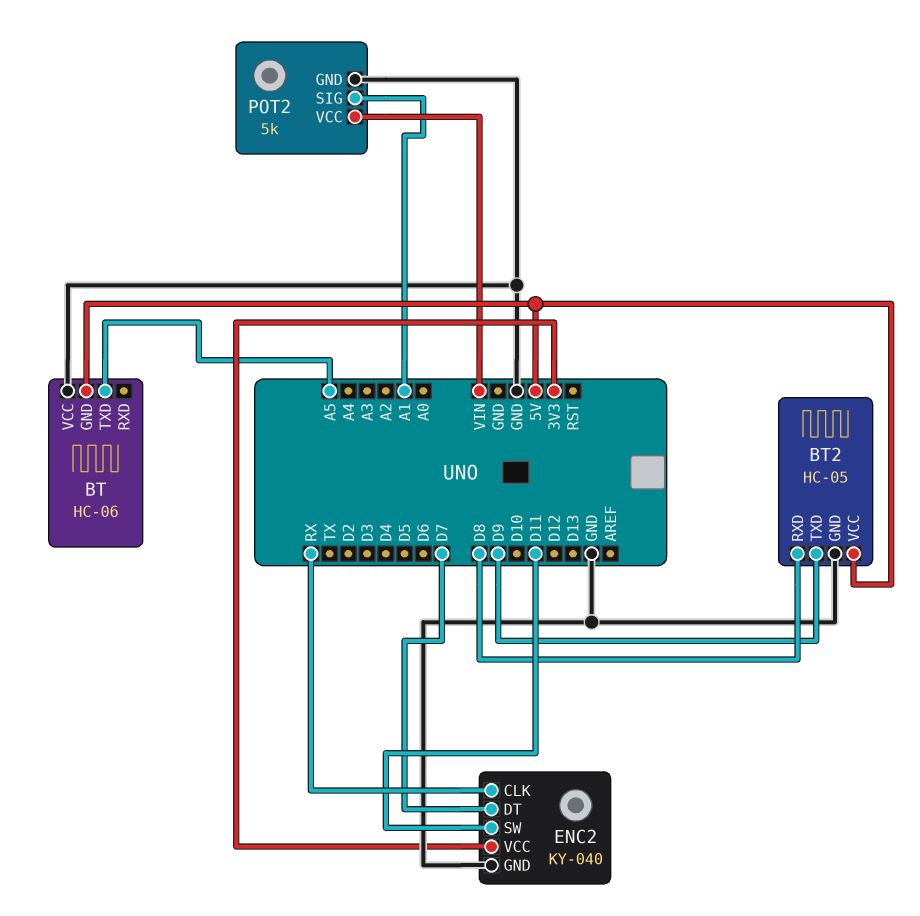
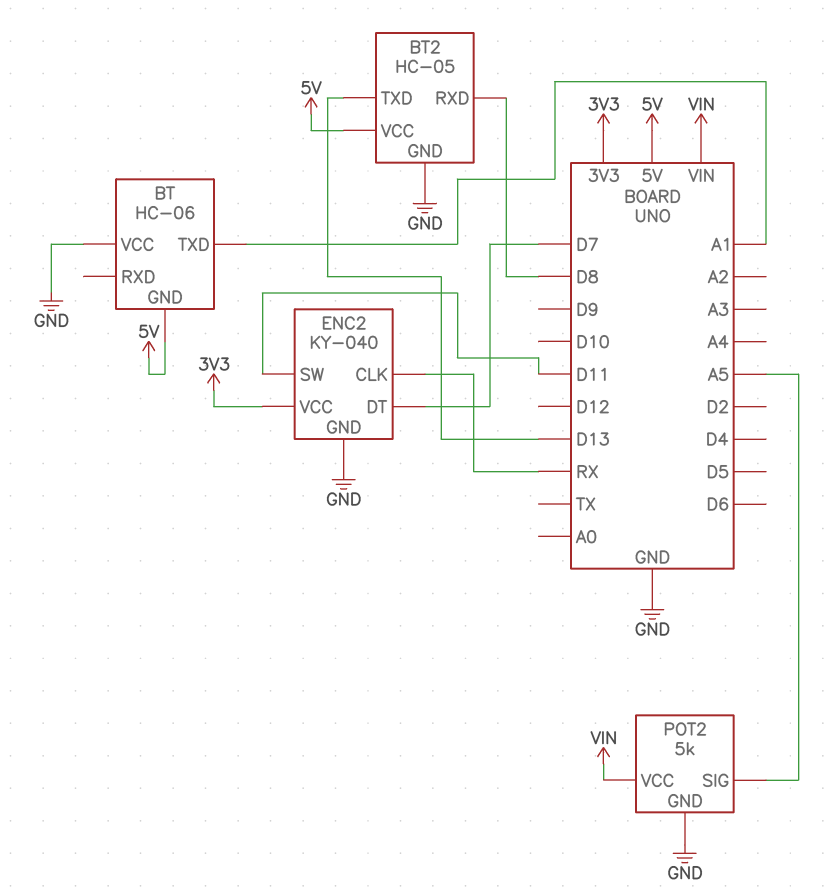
BT pin TXD: A5 -> A1
BT2 pin TXD: D9 -> D13
POT2 pin SIG: A1 -> A5

